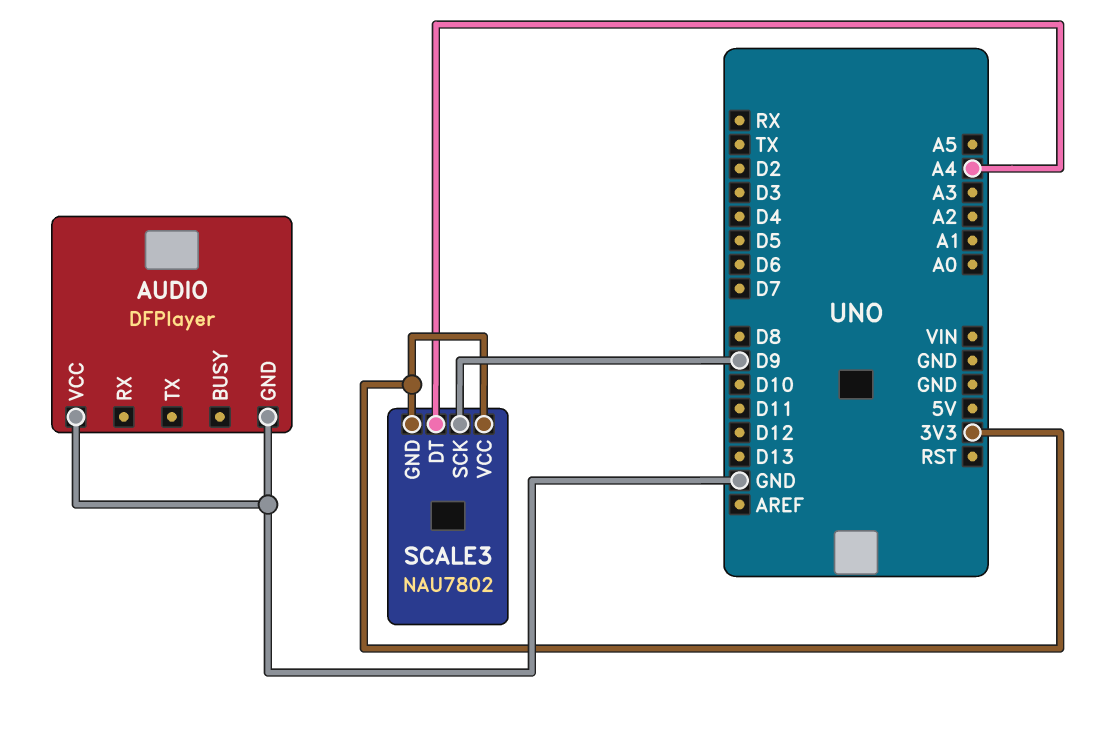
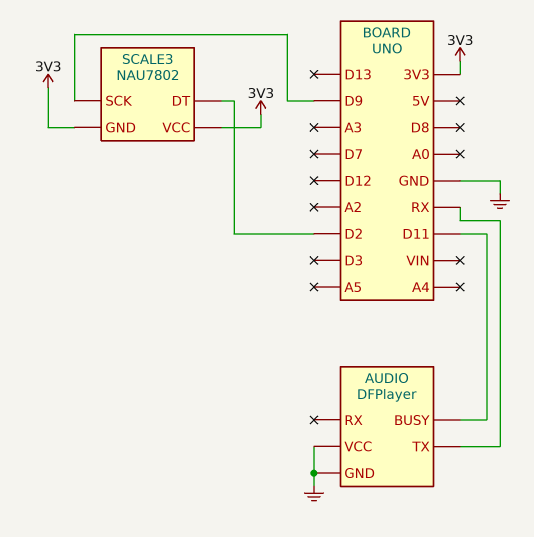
AUDIO pin BUSY: none -> D11
AUDIO pin TX: none -> RX
SCALE3 pin DT: A4 -> D2

